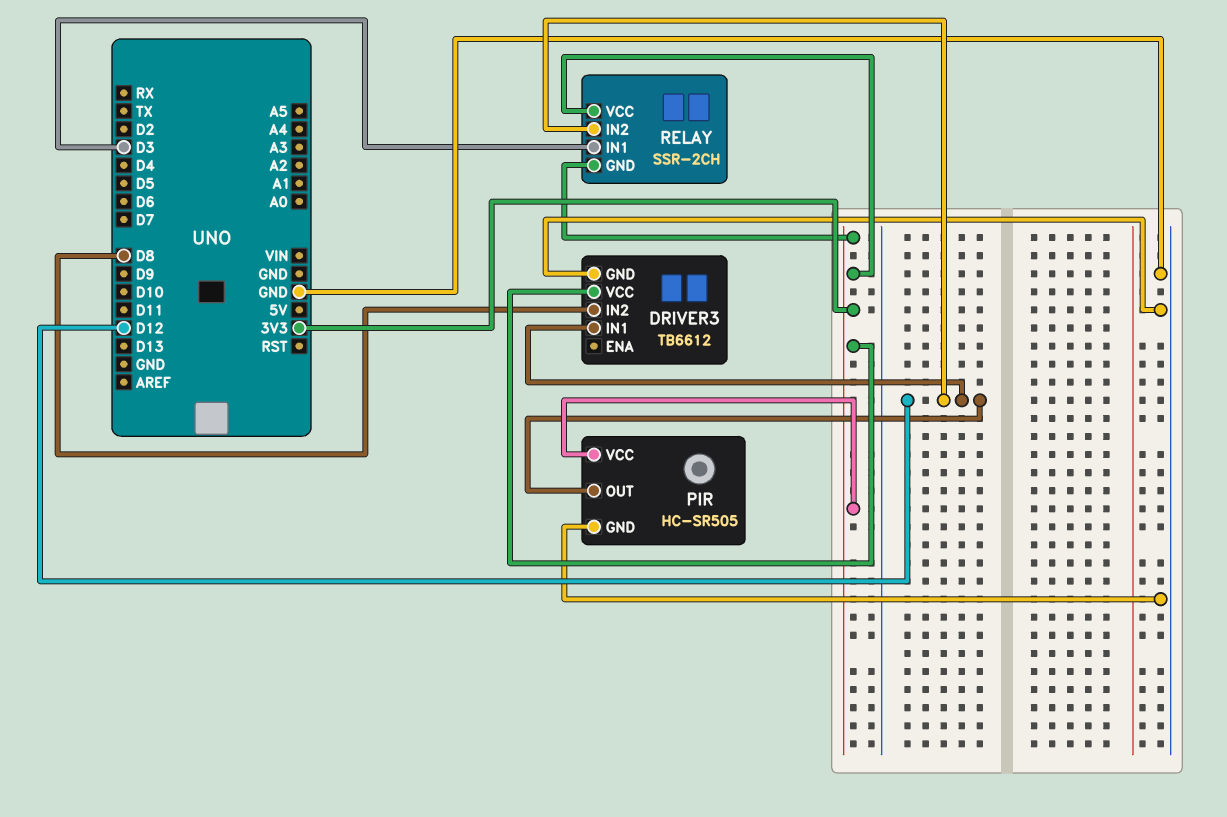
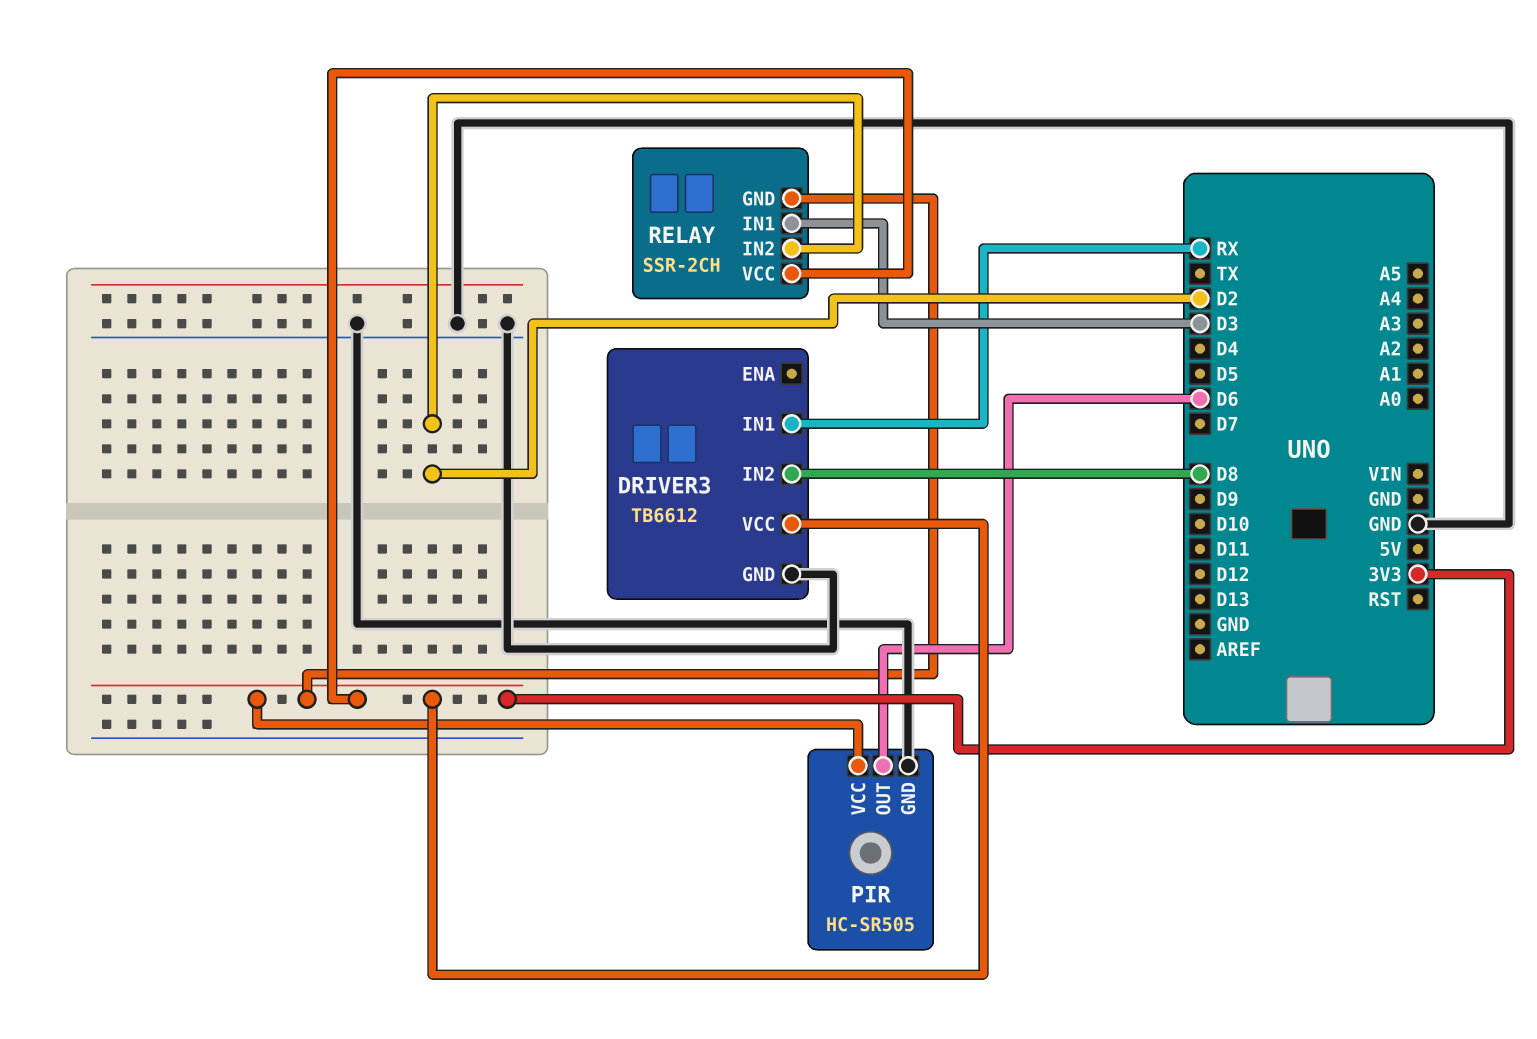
DRIVER3 pin IN1: D12 -> RX
PIR pin OUT: D12 -> D6
RELAY pin IN2: D12 -> D2

